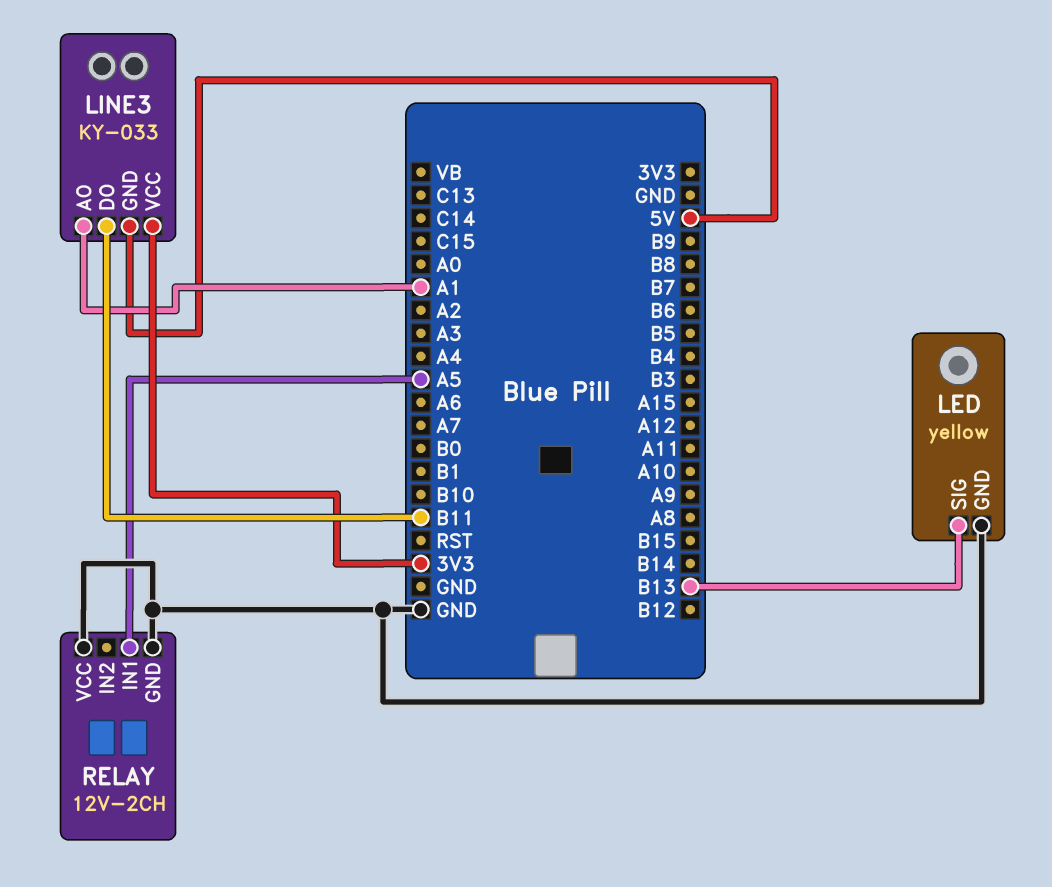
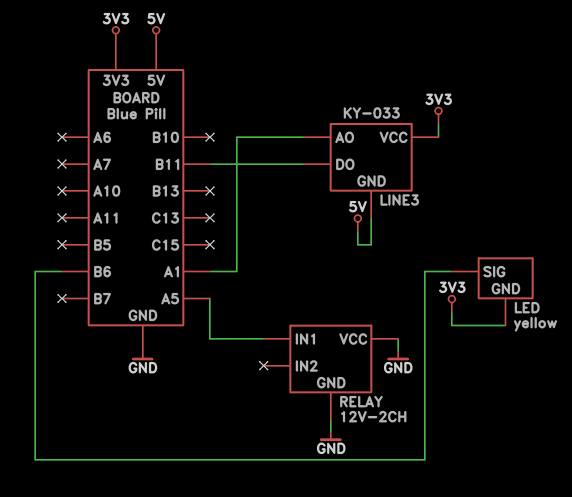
LED pin GND: GND -> 3V3
LED pin SIG: B13 -> B6

